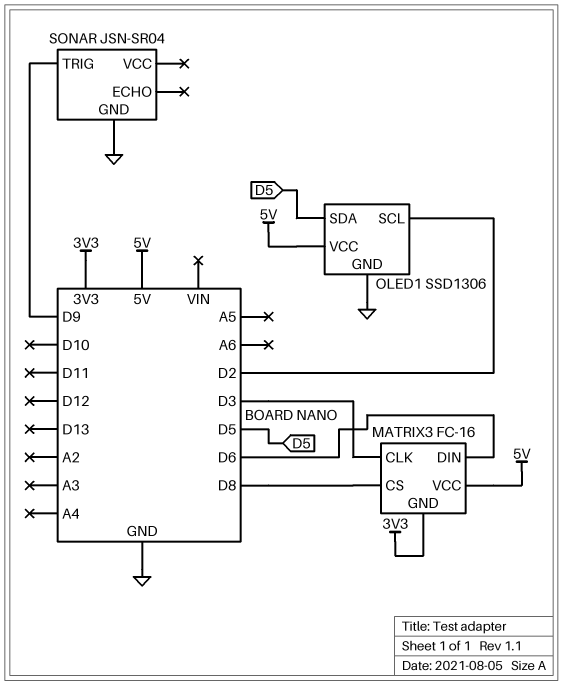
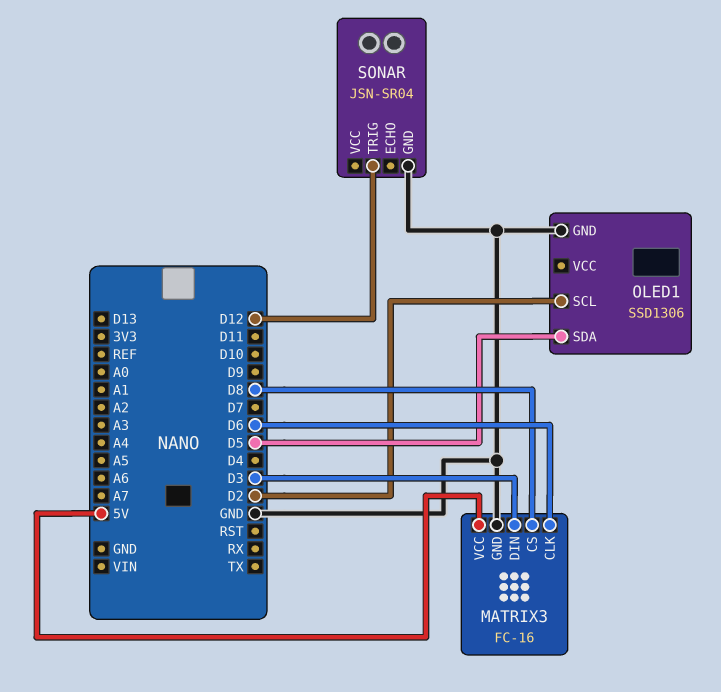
MATRIX3 pin CLK: D3 -> D6
MATRIX3 pin DIN: D6 -> D3
MATRIX3 pin GND: 3V3 -> GND
OLED1 pin VCC: 5V -> none
SONAR pin TRIG: D9 -> D12

